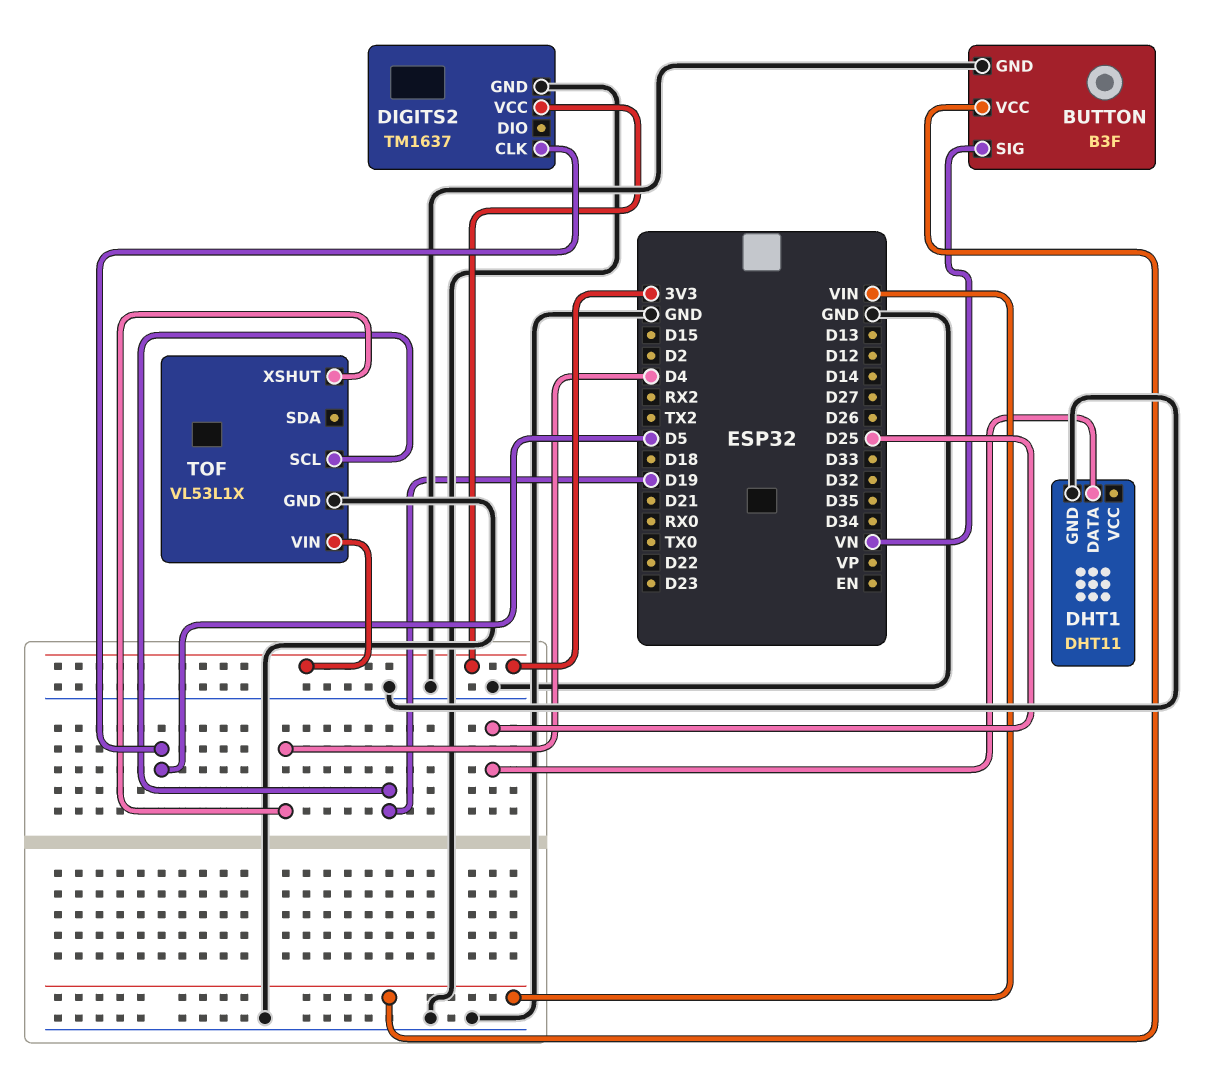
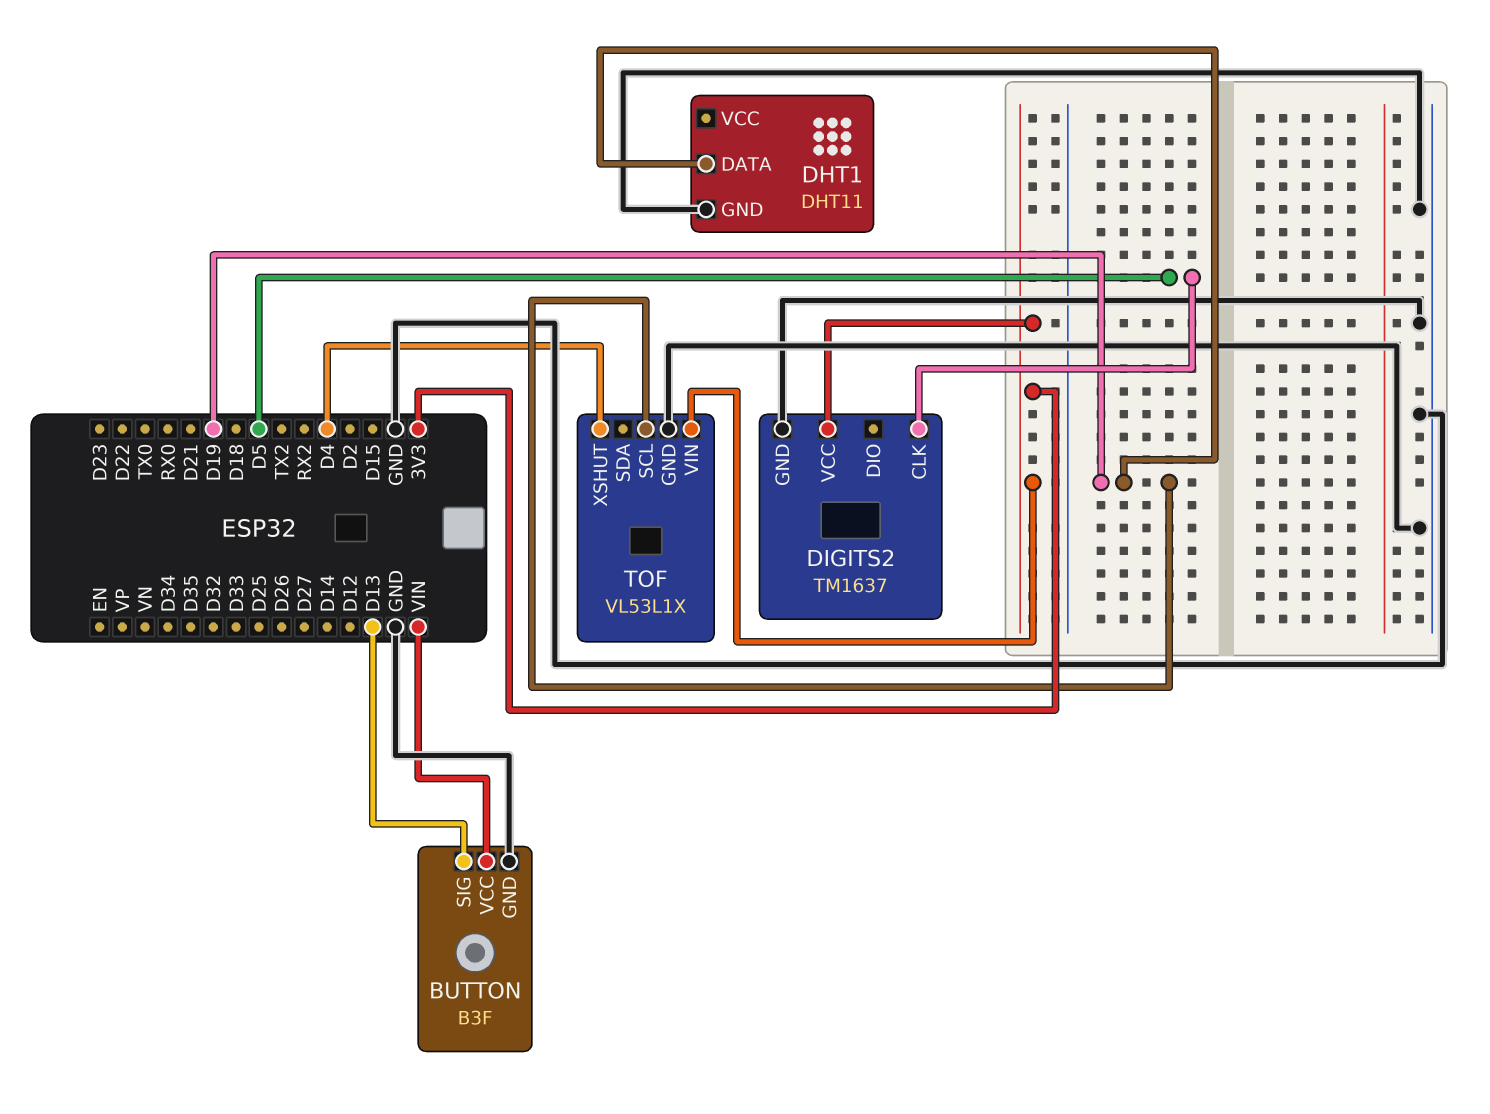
BUTTON pin SIG: VN -> D13
DHT1 pin DATA: D25 -> D19

